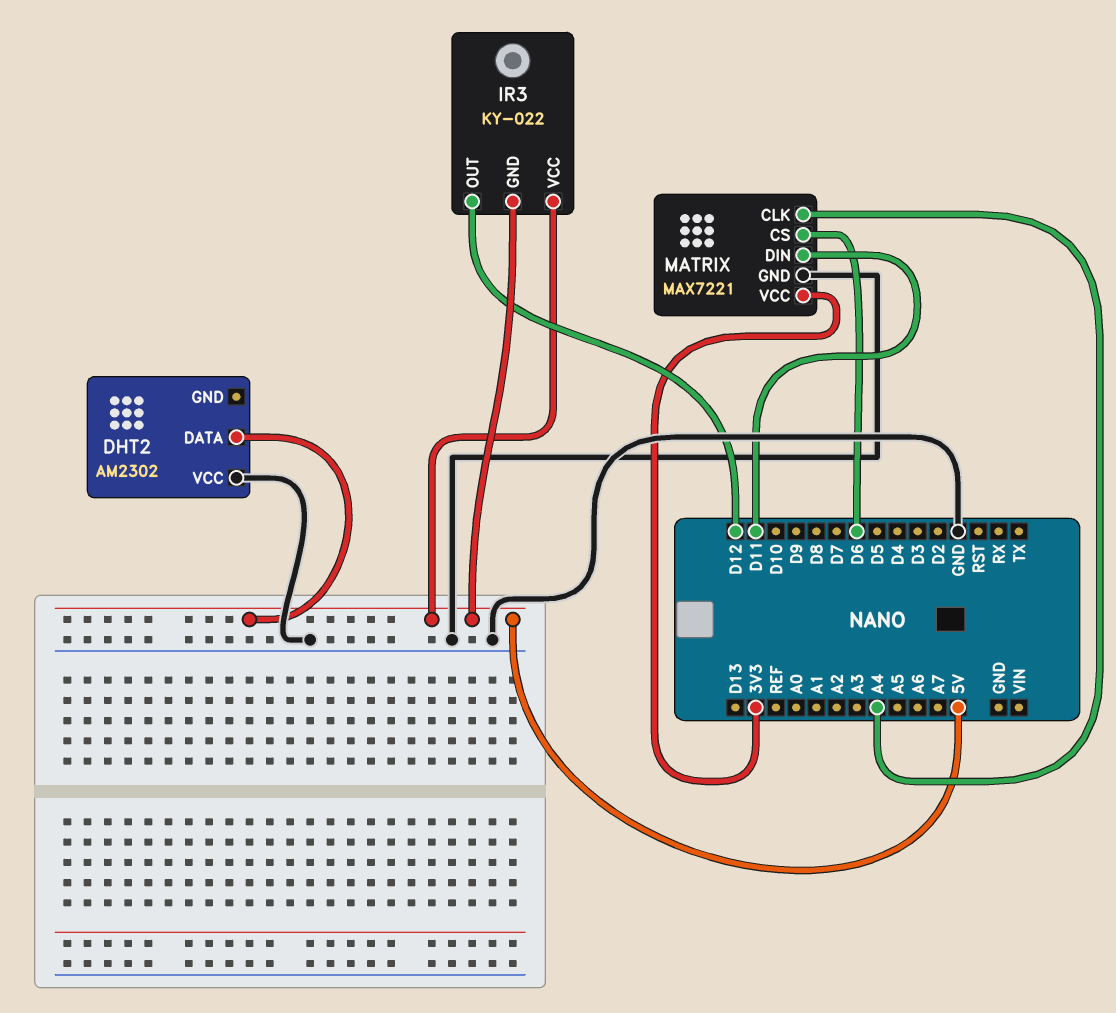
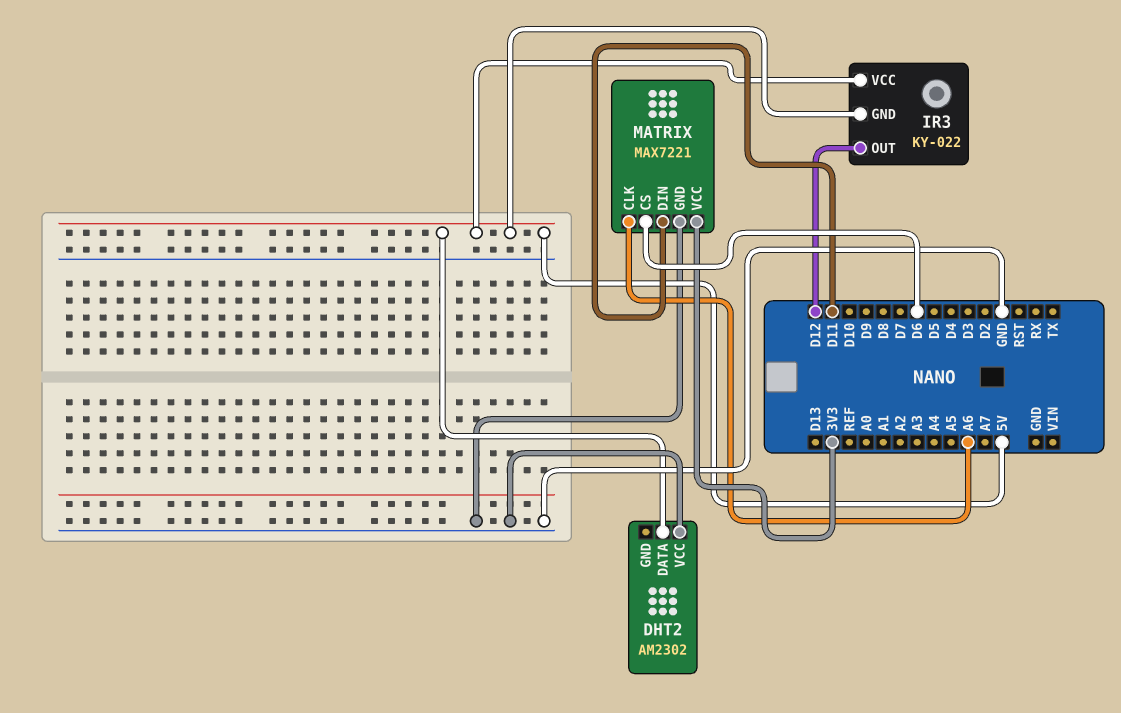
MATRIX pin CLK: A4 -> A6

